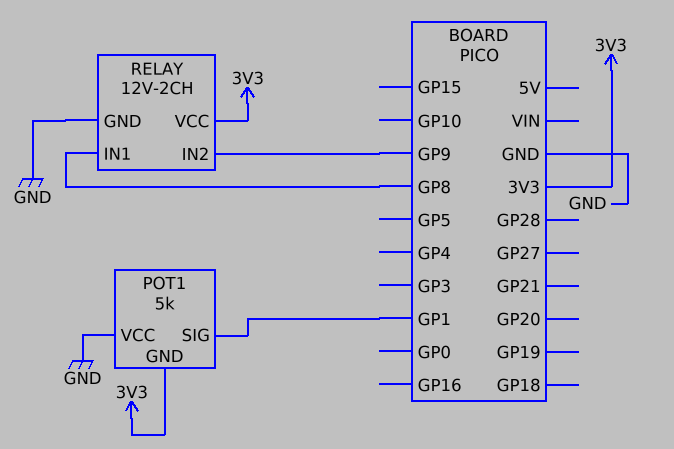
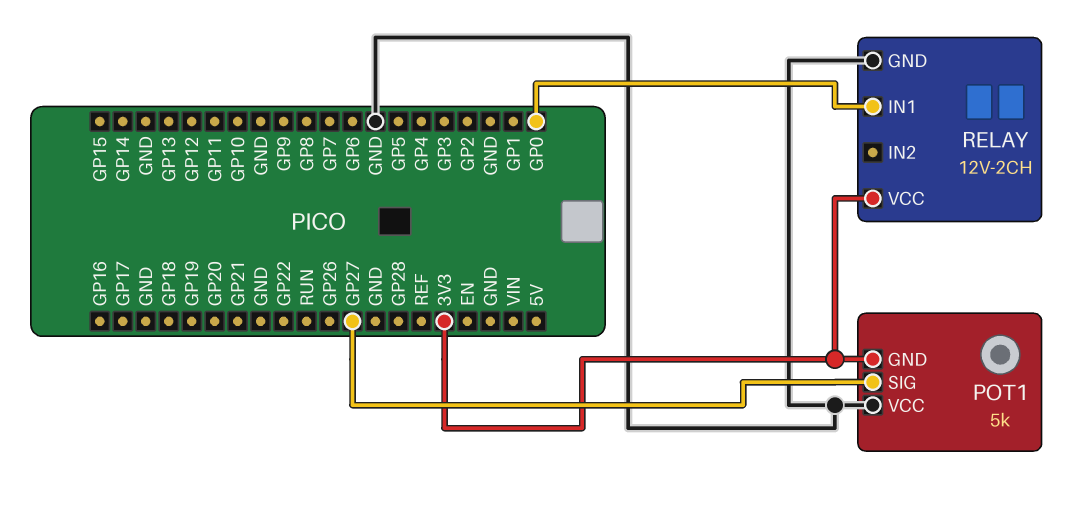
POT1 pin SIG: GP1 -> GP27
RELAY pin IN1: GP8 -> GP0
RELAY pin IN2: GP9 -> none

